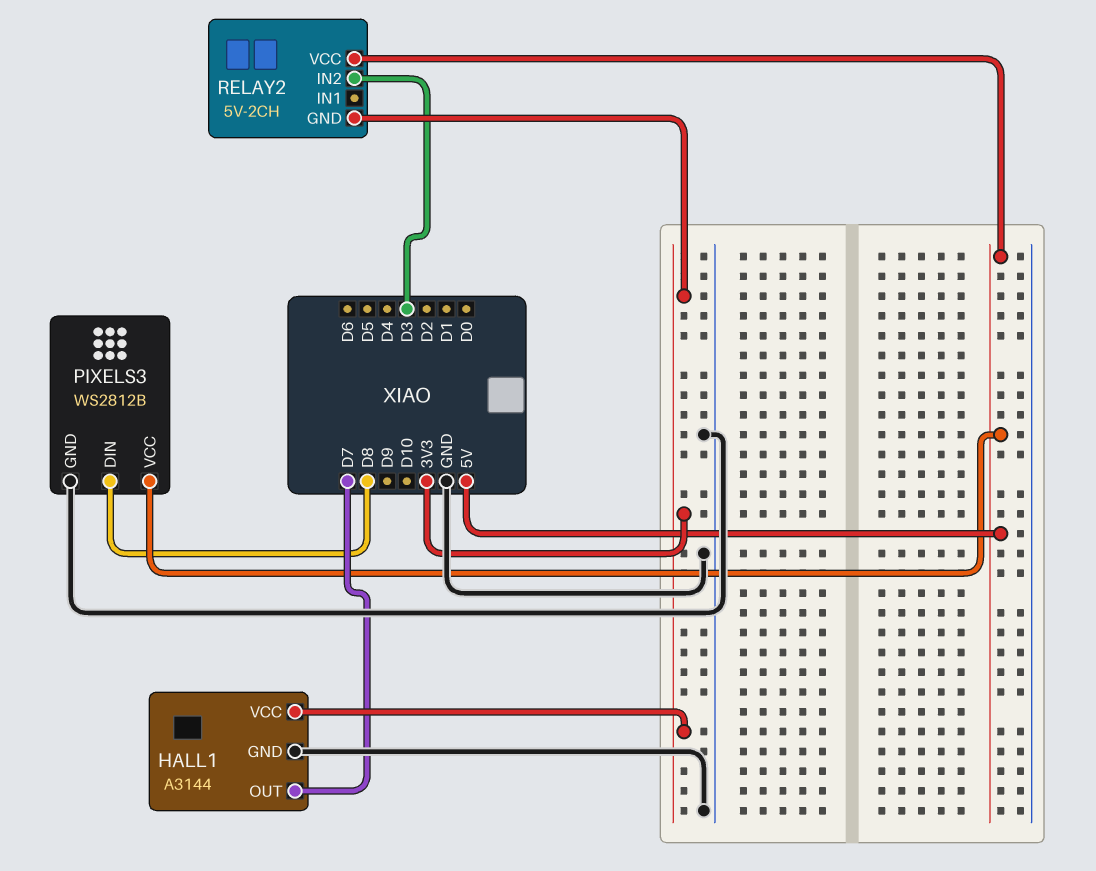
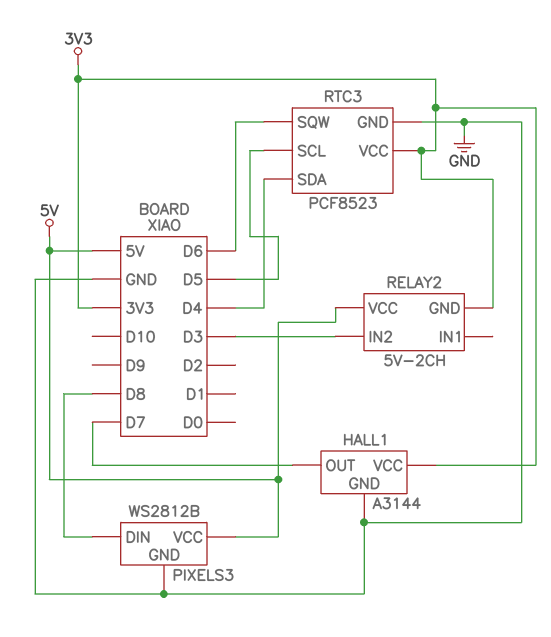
RTC3: none -> PCF8523
RTC3 pin GND: none -> GND
RTC3 pin SCL: none -> D5
RTC3 pin SDA: none -> D4
RTC3 pin SQW: none -> D6
RTC3 pin VCC: none -> 3V3

